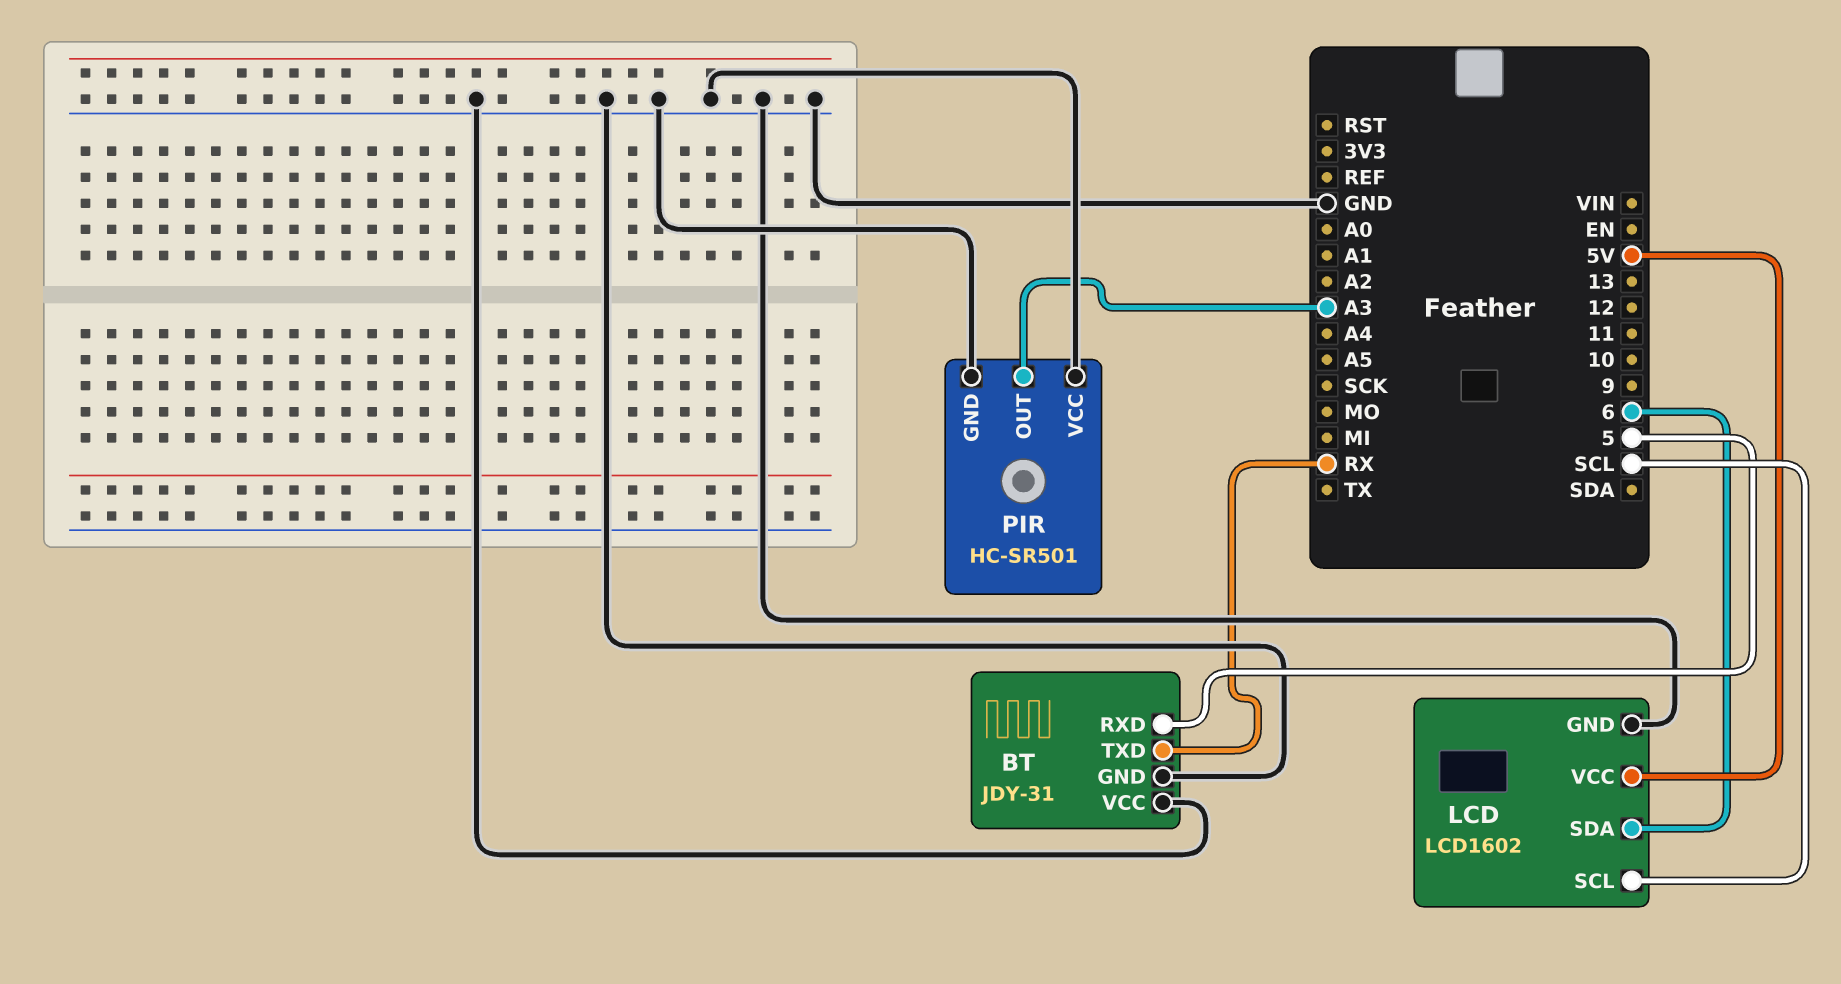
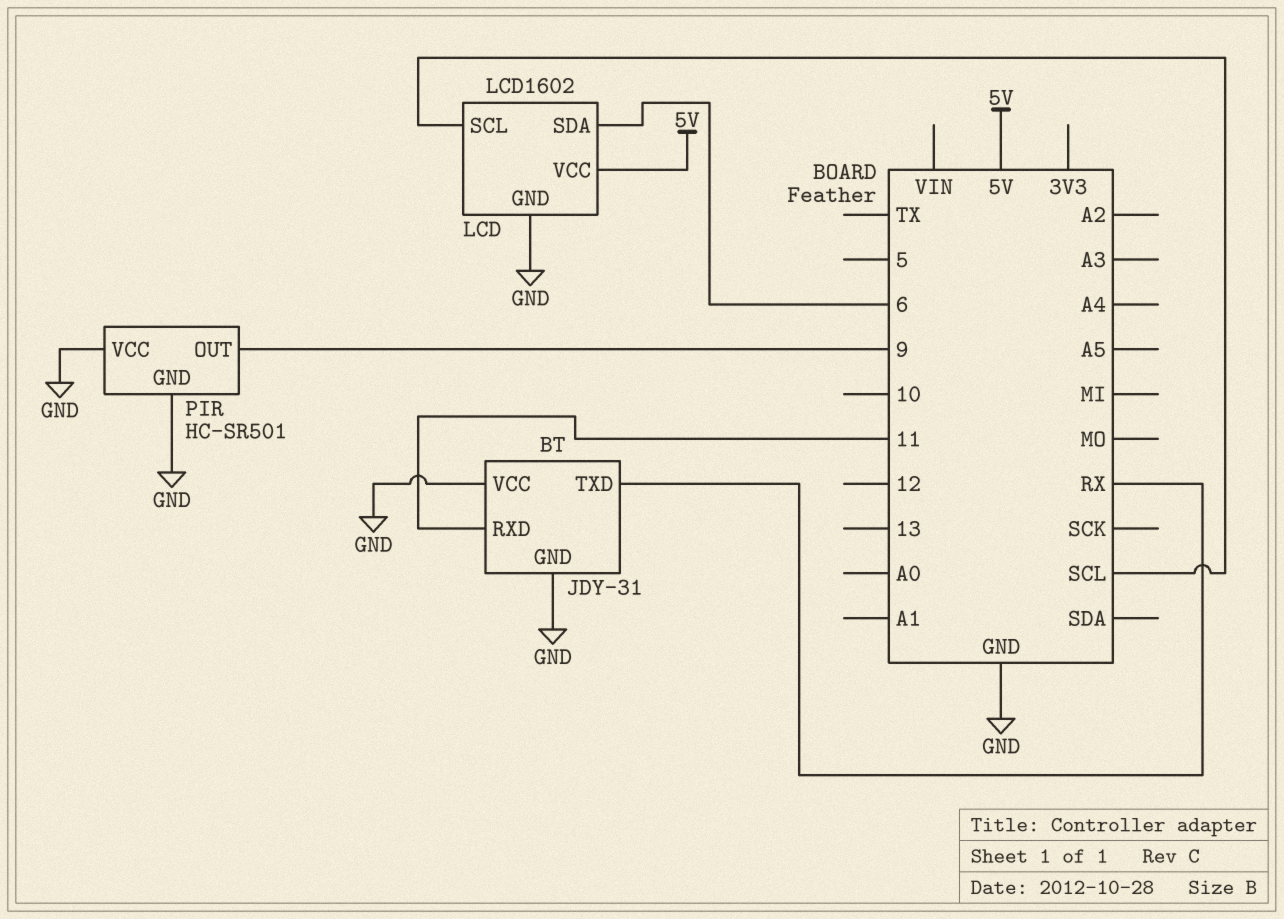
BT pin RXD: 5 -> 11
PIR pin OUT: A3 -> 9

